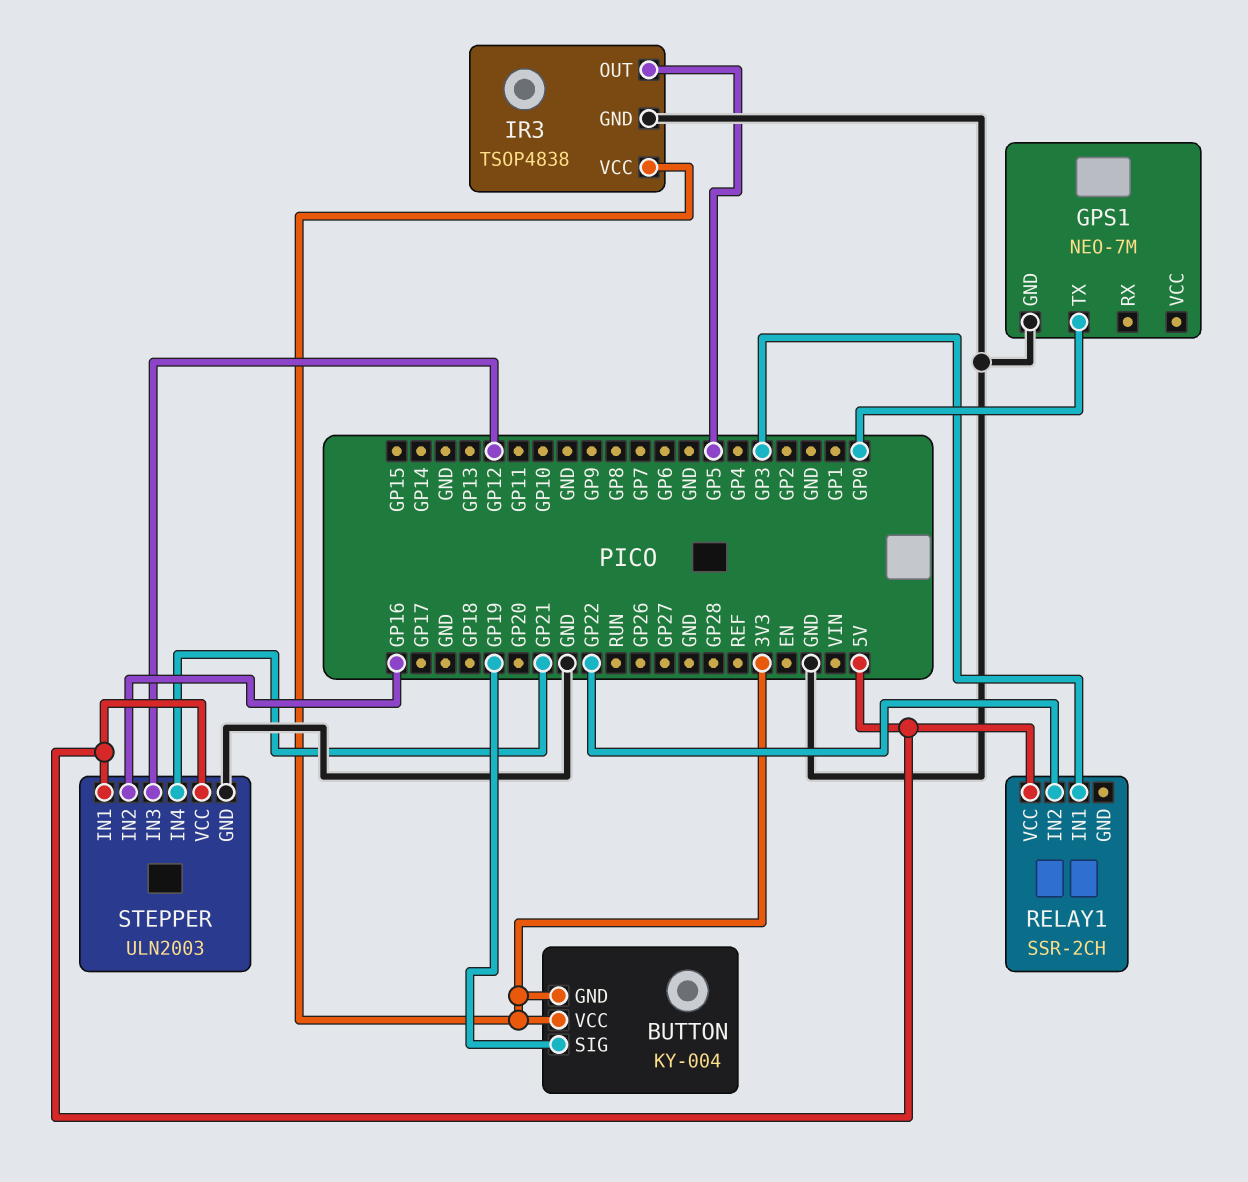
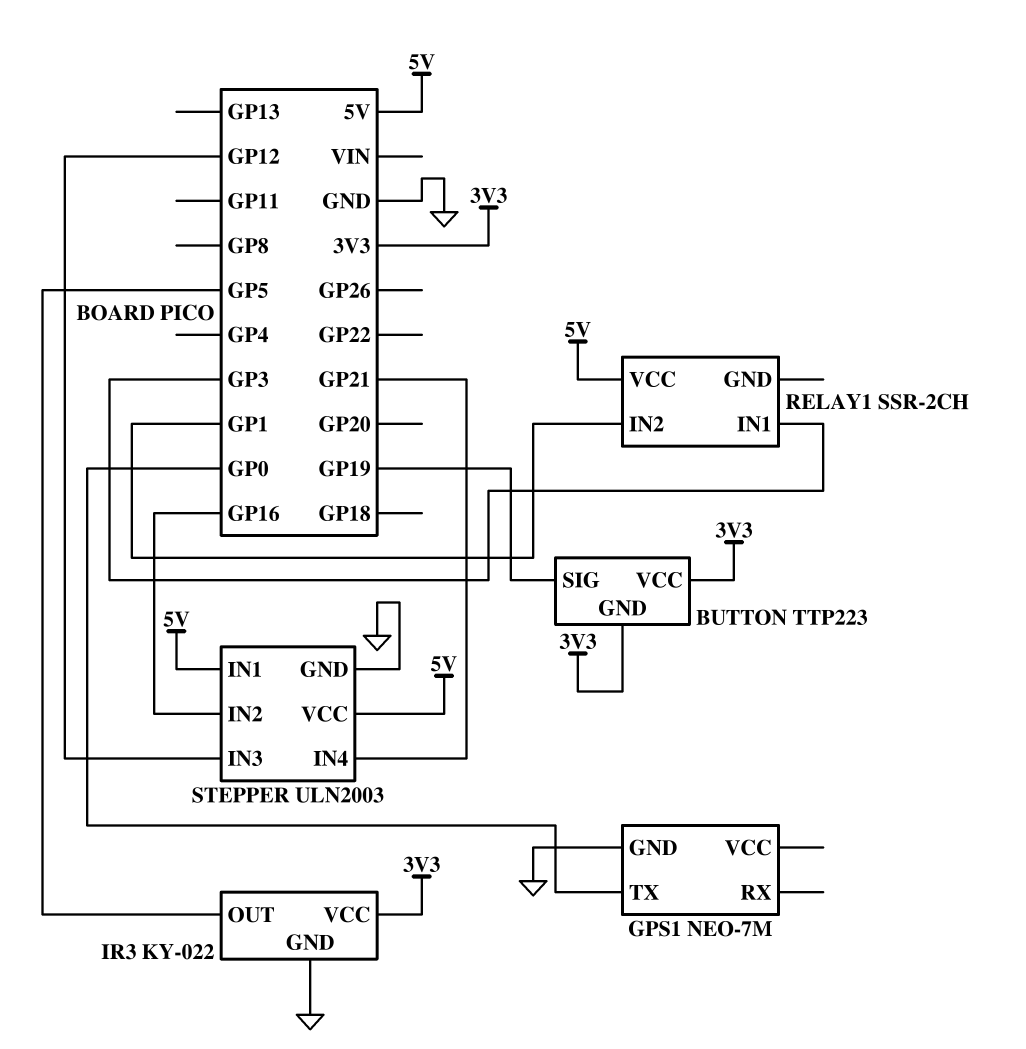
BUTTON: KY-004 -> TTP223
IR3: TSOP4838 -> KY-022
RELAY1 pin IN2: GP22 -> GP1

